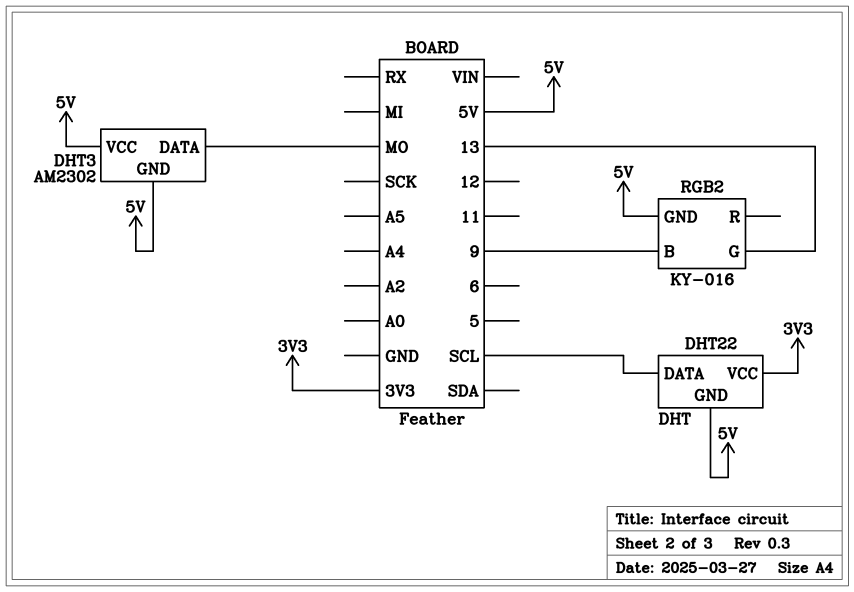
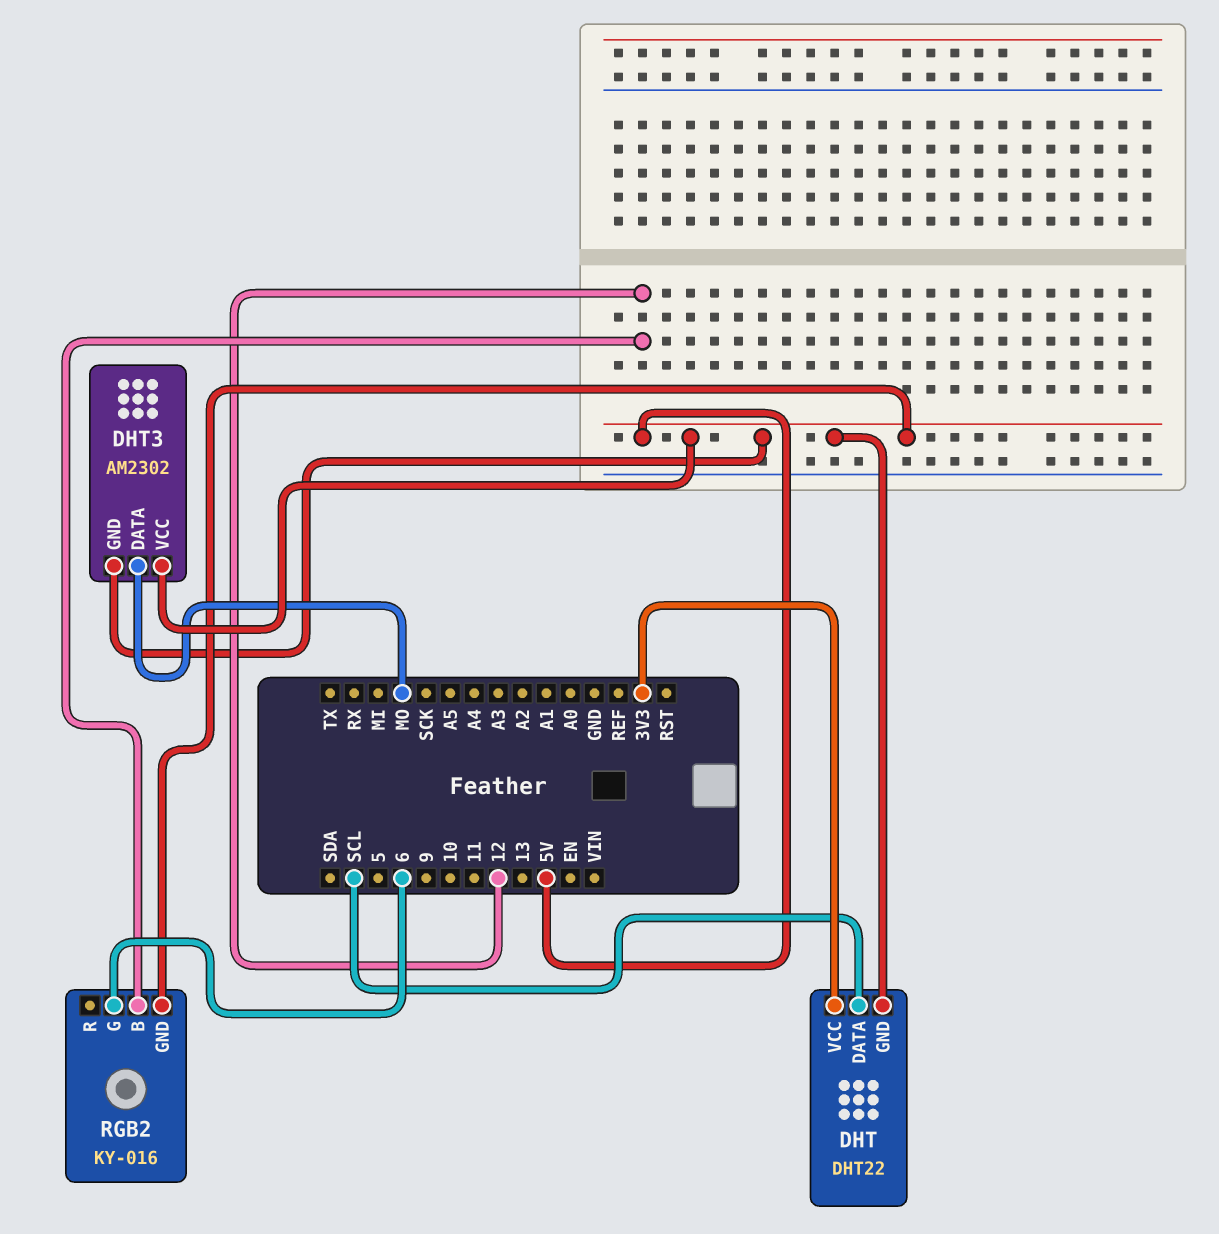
RGB2 pin B: 9 -> 12
RGB2 pin G: 13 -> 6

